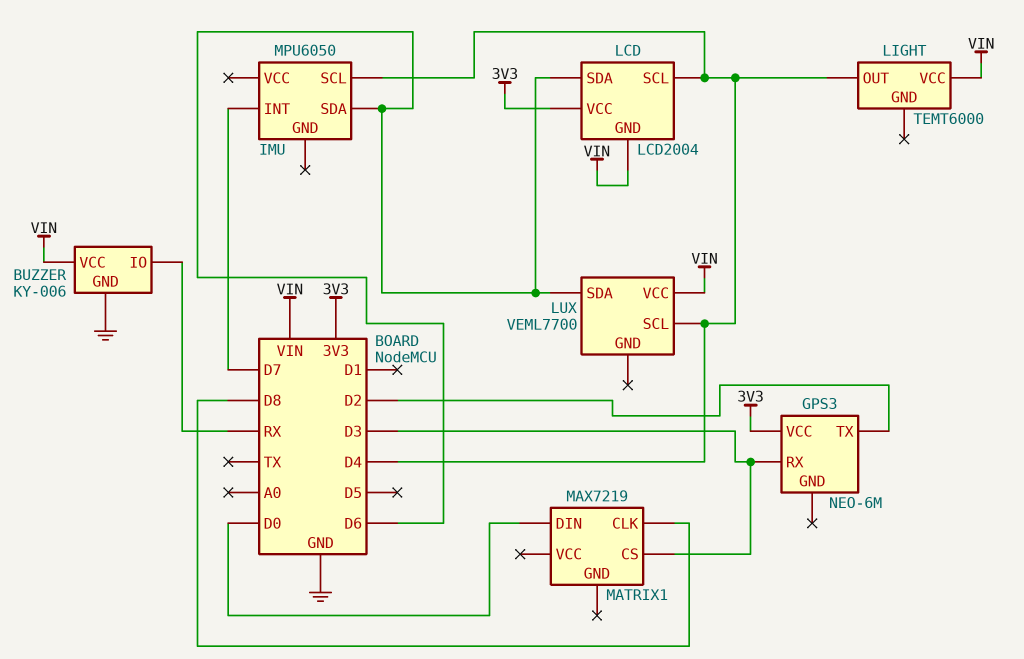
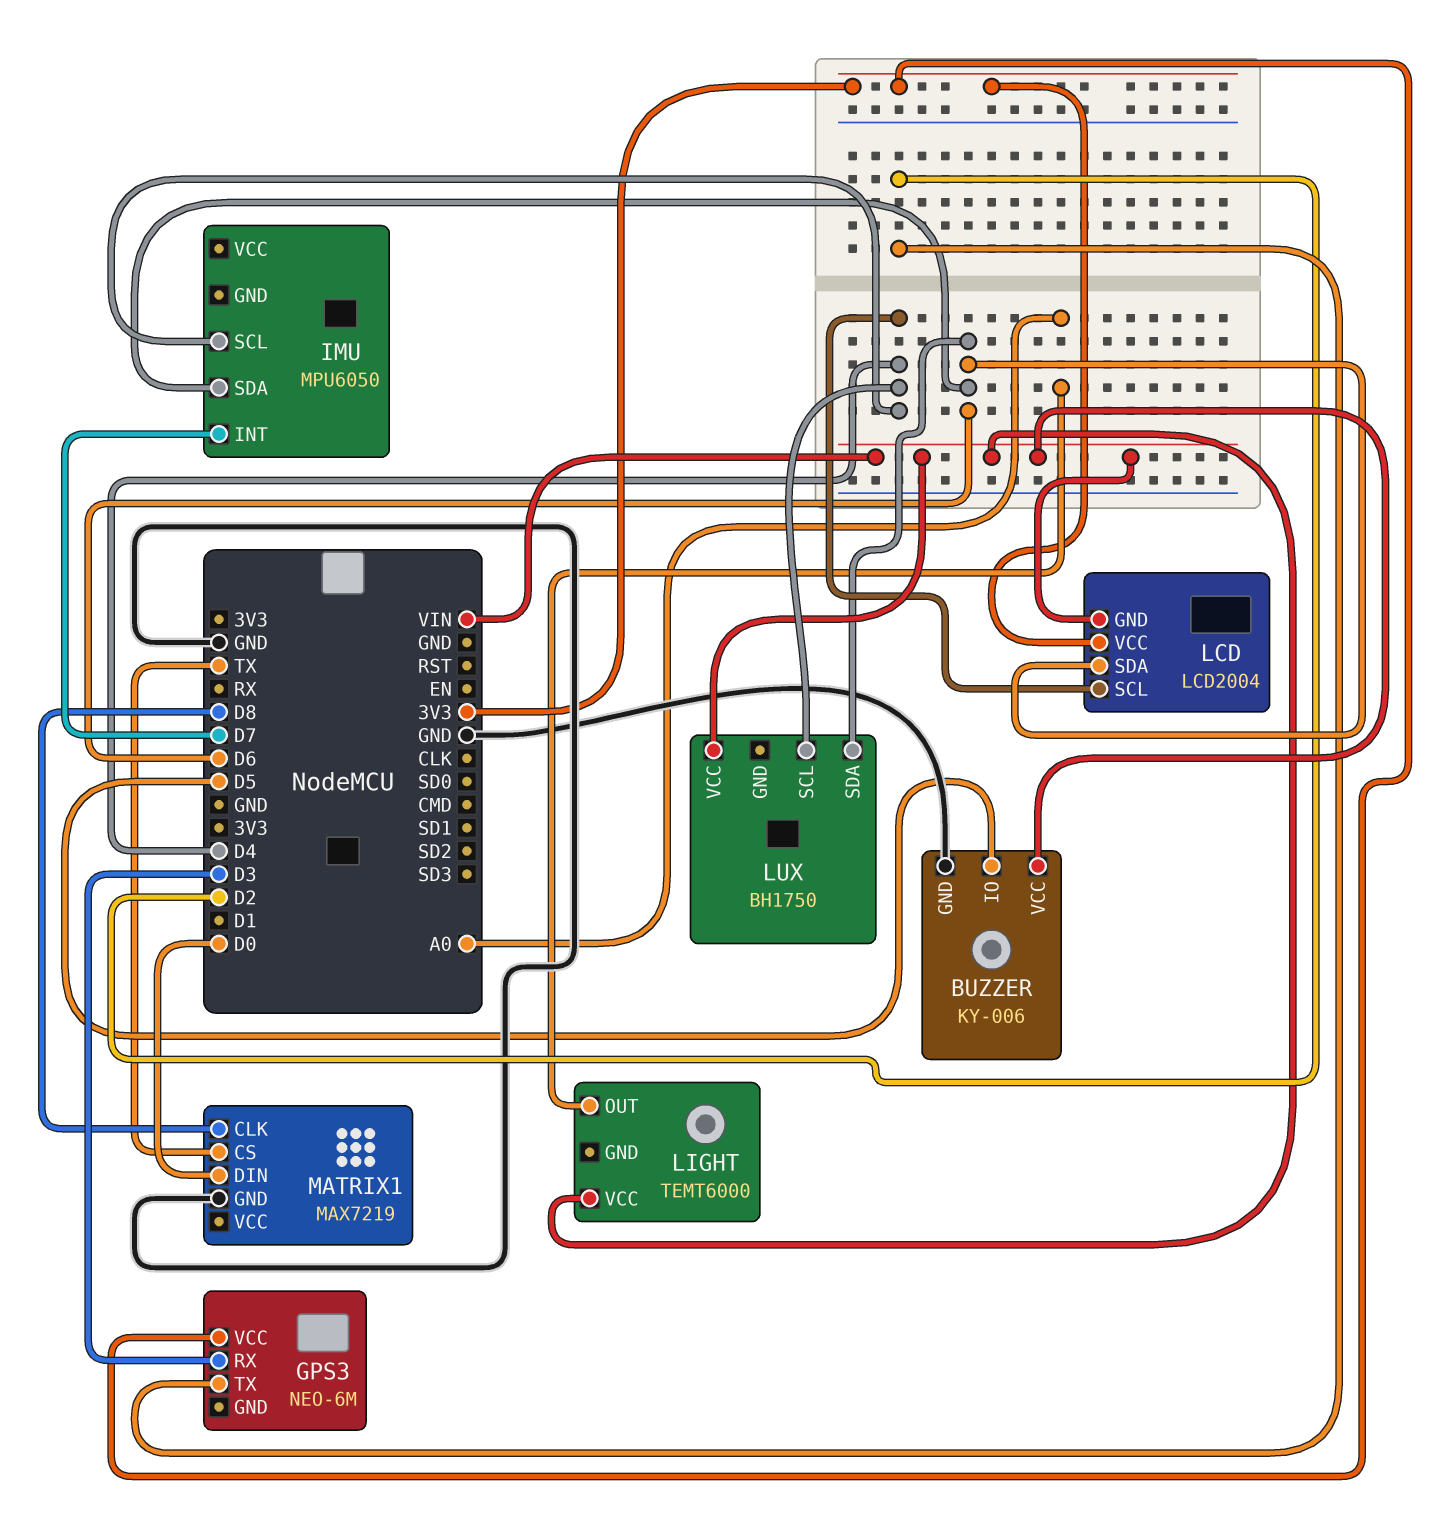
BUZZER pin IO: RX -> D5
LIGHT pin OUT: D4 -> A0
LUX: VEML7700 -> BH1750
MATRIX1 pin CS: D3 -> TX
MATRIX1 pin GND: none -> GND

